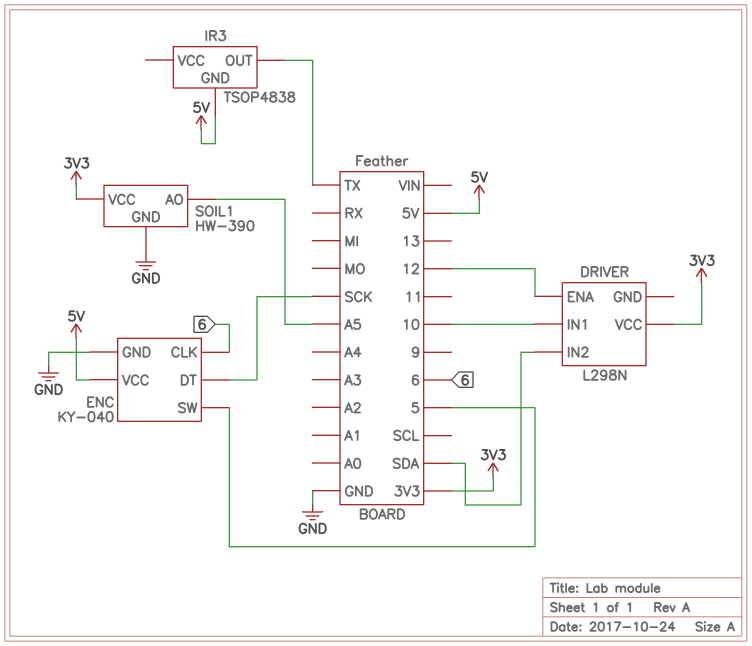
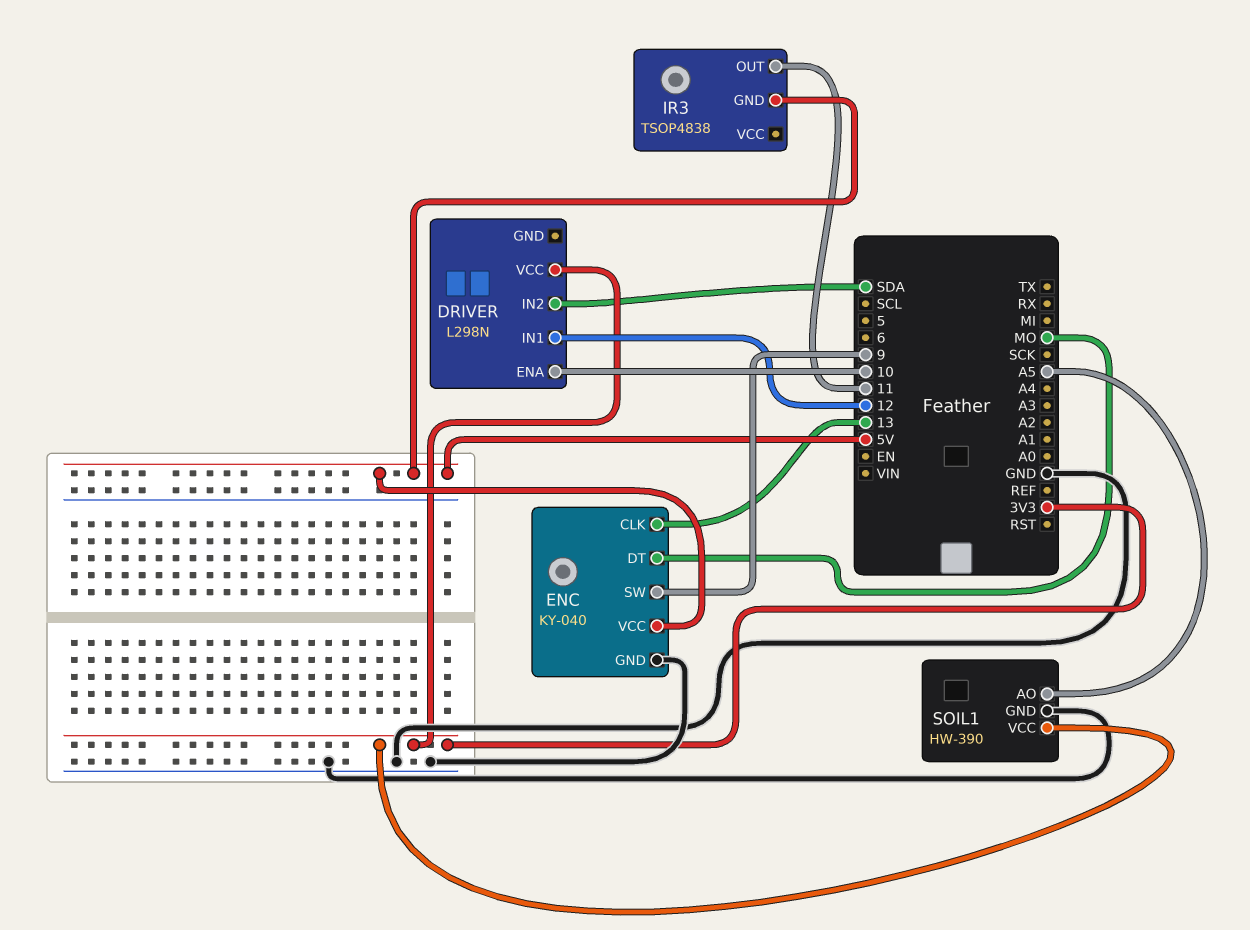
DRIVER pin ENA: 12 -> 10
DRIVER pin IN1: 10 -> 12
ENC pin CLK: 6 -> 13
ENC pin DT: SCK -> MO
ENC pin SW: 5 -> 9
IR3 pin OUT: TX -> 11

